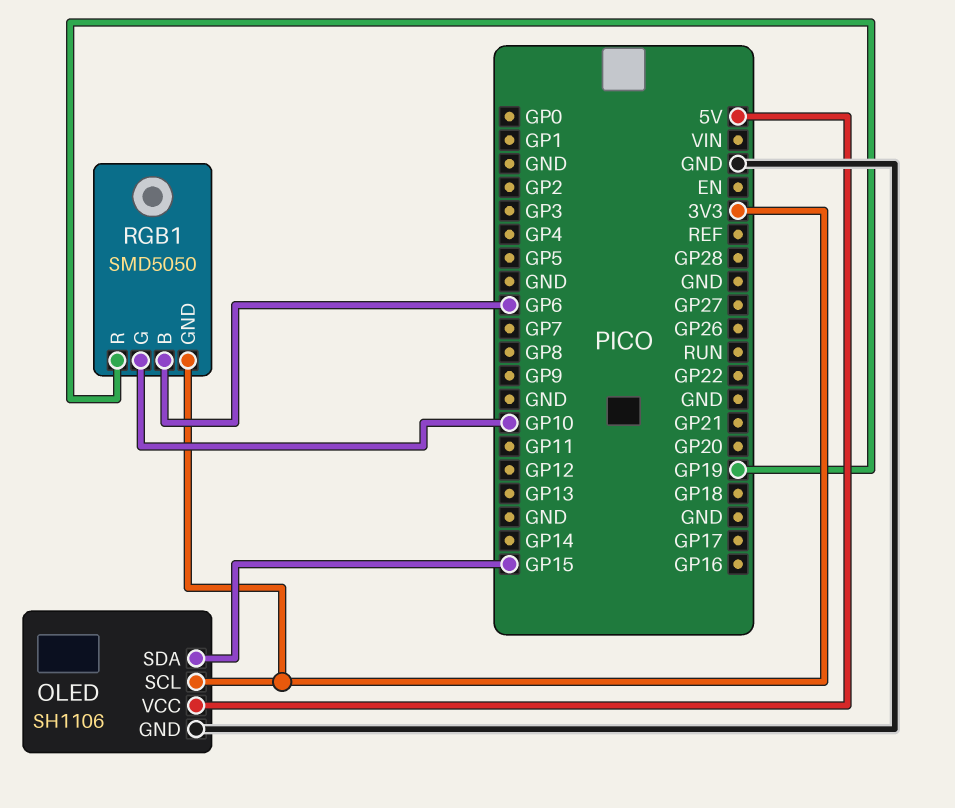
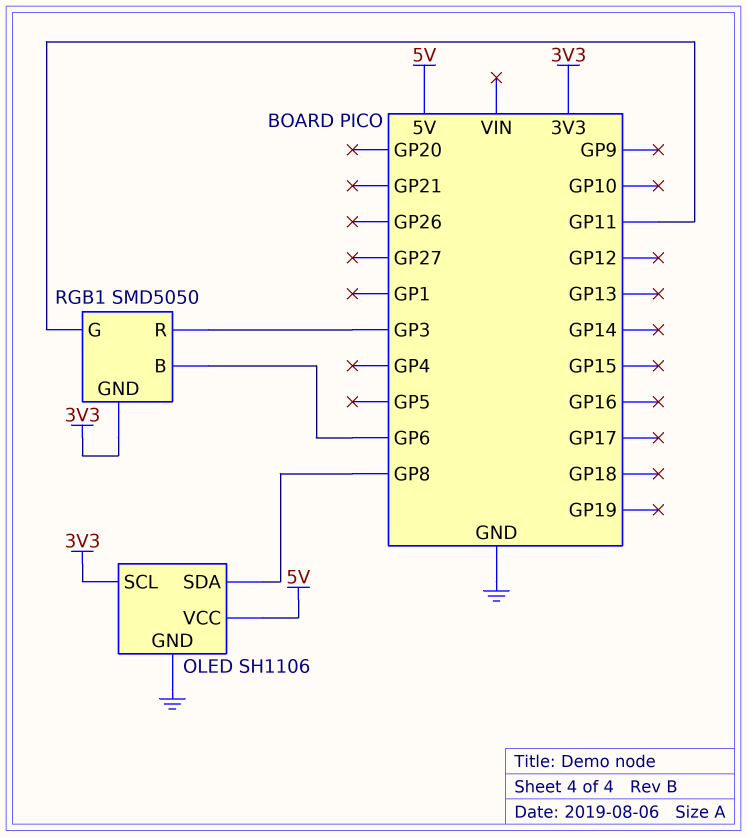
OLED pin SDA: GP15 -> GP8
RGB1 pin G: GP10 -> GP11
RGB1 pin R: GP19 -> GP3

